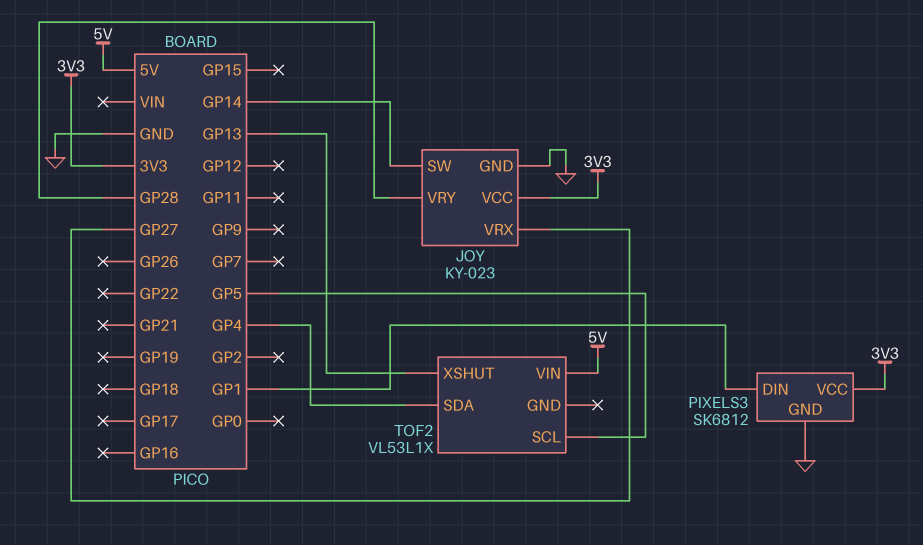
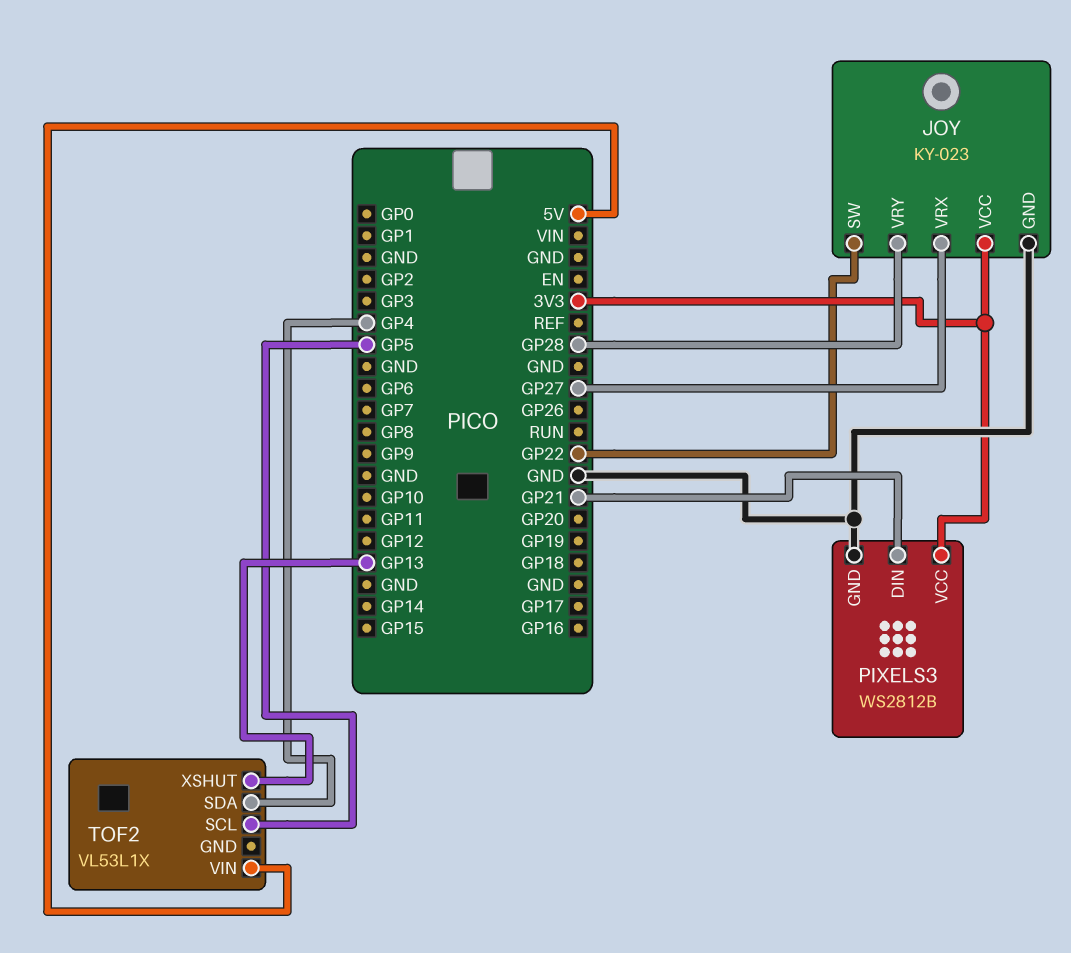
JOY pin SW: GP14 -> GP22
PIXELS3: SK6812 -> WS2812B
PIXELS3 pin DIN: GP1 -> GP21

